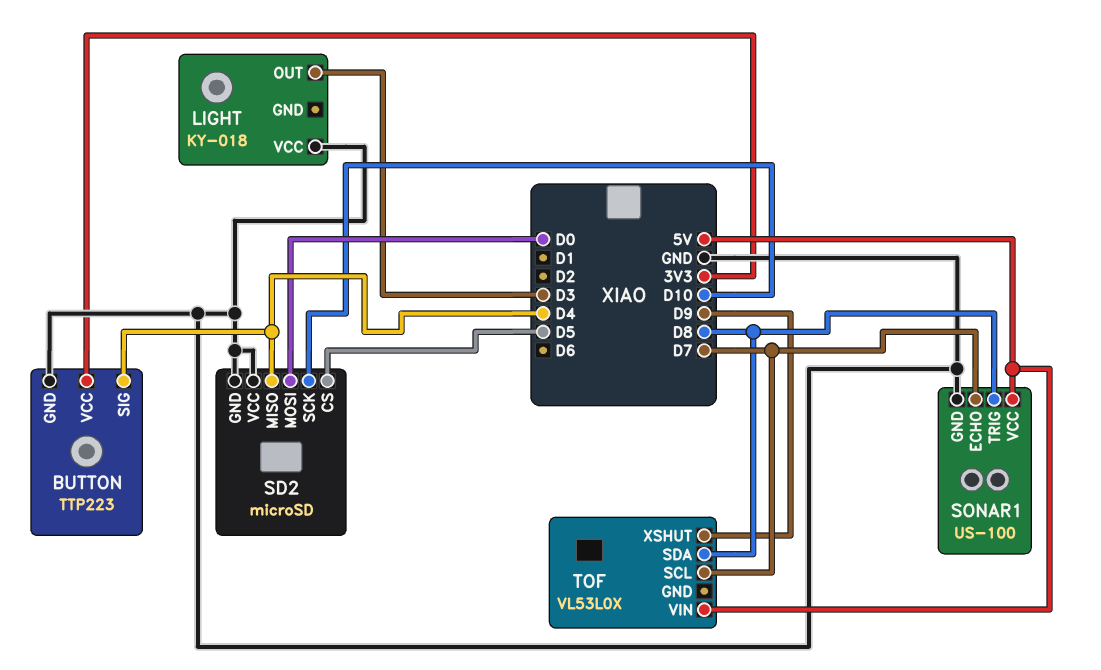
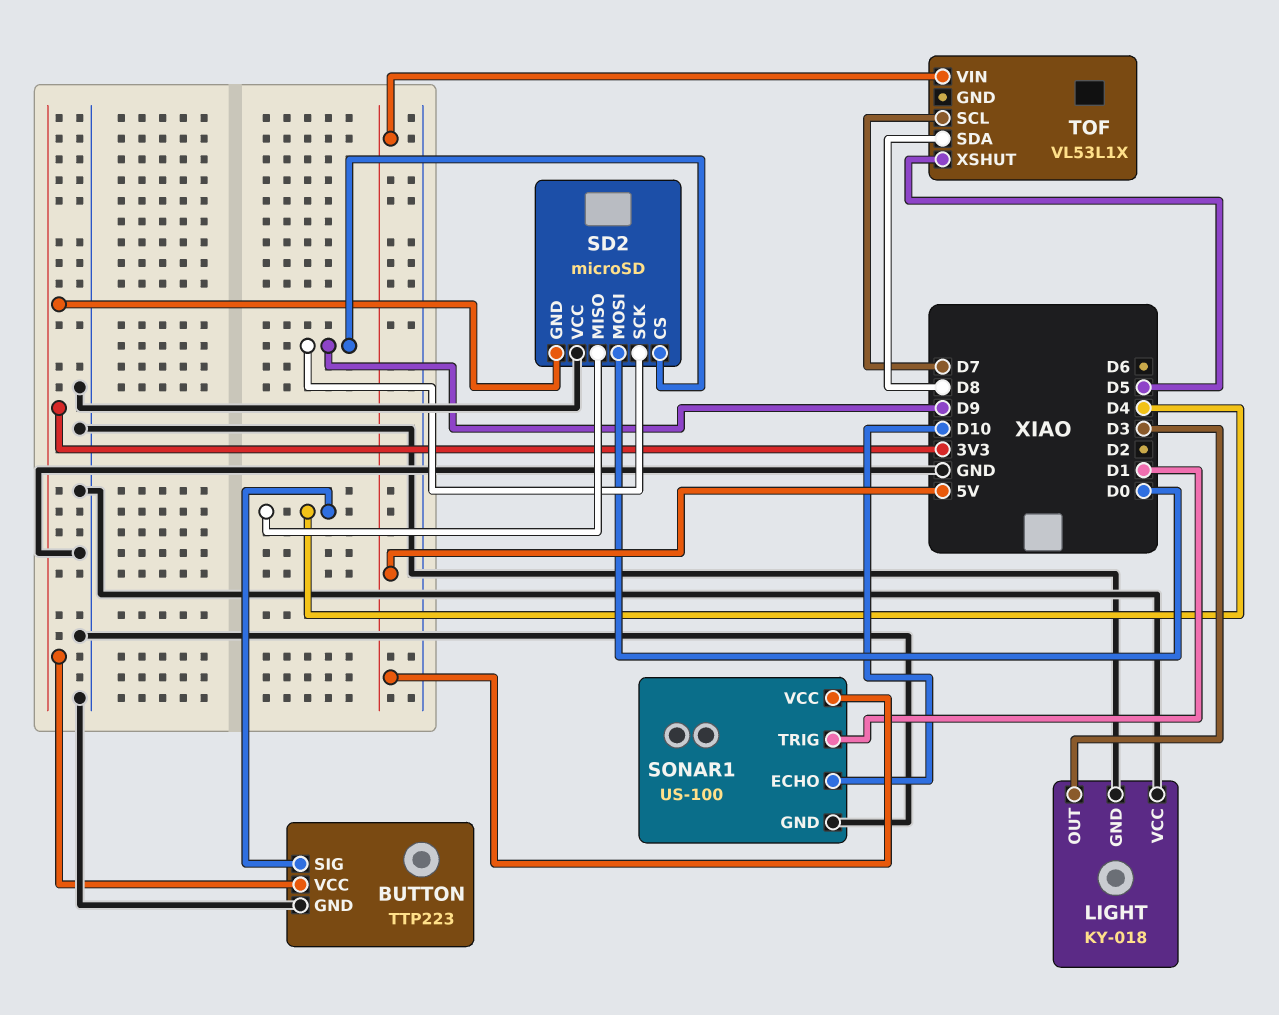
LIGHT pin GND: none -> GND
SD2 pin CS: D5 -> D9
SD2 pin GND: GND -> 3V3
SD2 pin SCK: D10 -> D9
SONAR1 pin ECHO: D7 -> D10
SONAR1 pin TRIG: D8 -> D1
TOF: VL53L0X -> VL53L1X
TOF pin XSHUT: D9 -> D5

